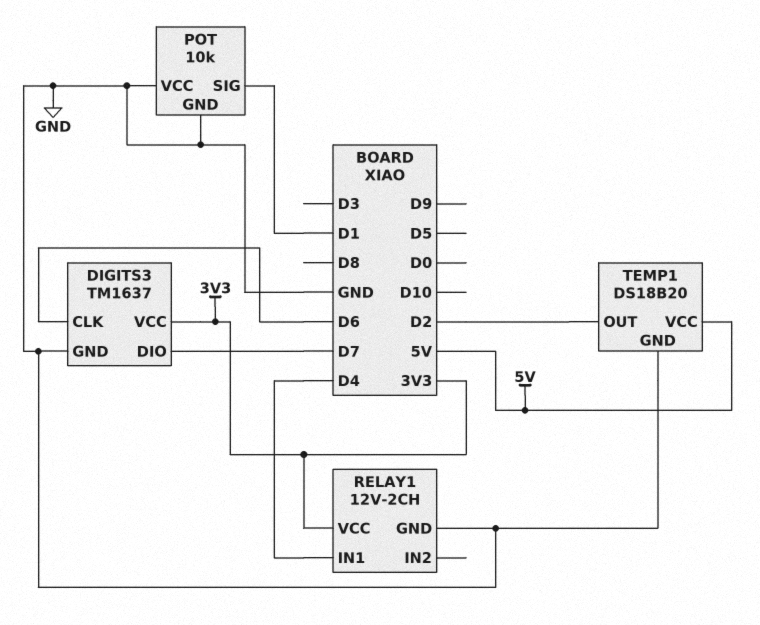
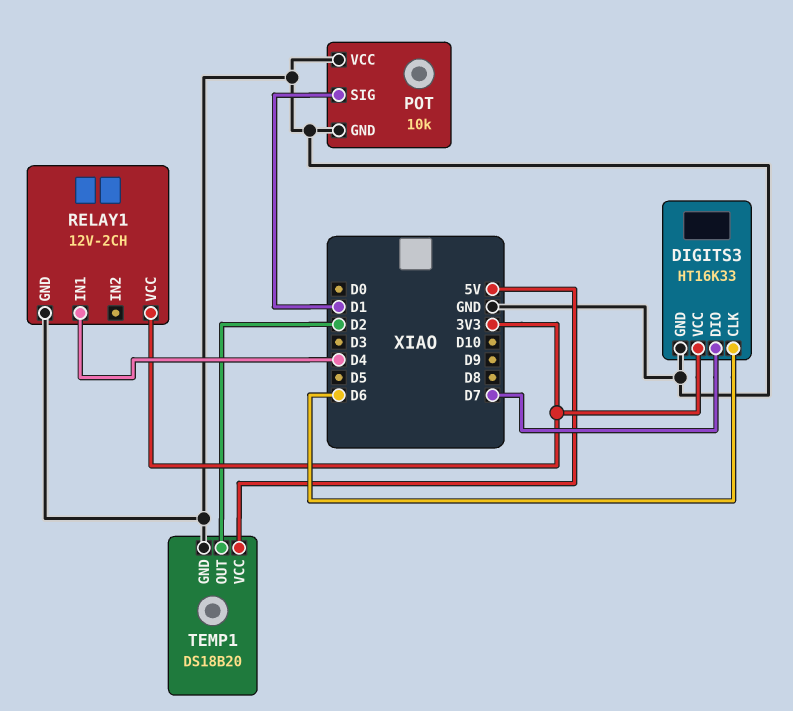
DIGITS3: TM1637 -> HT16K33

